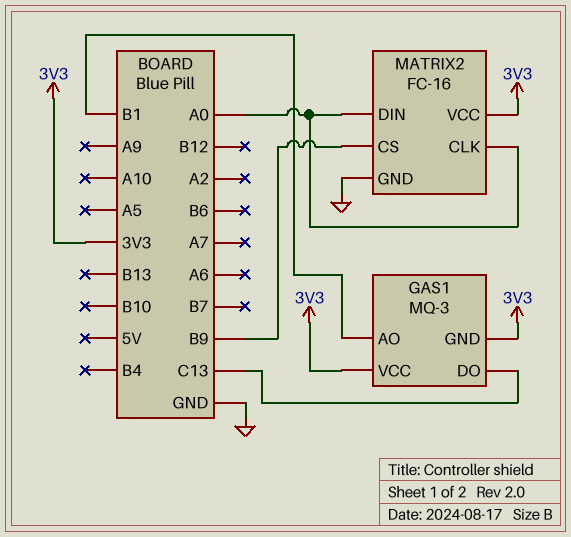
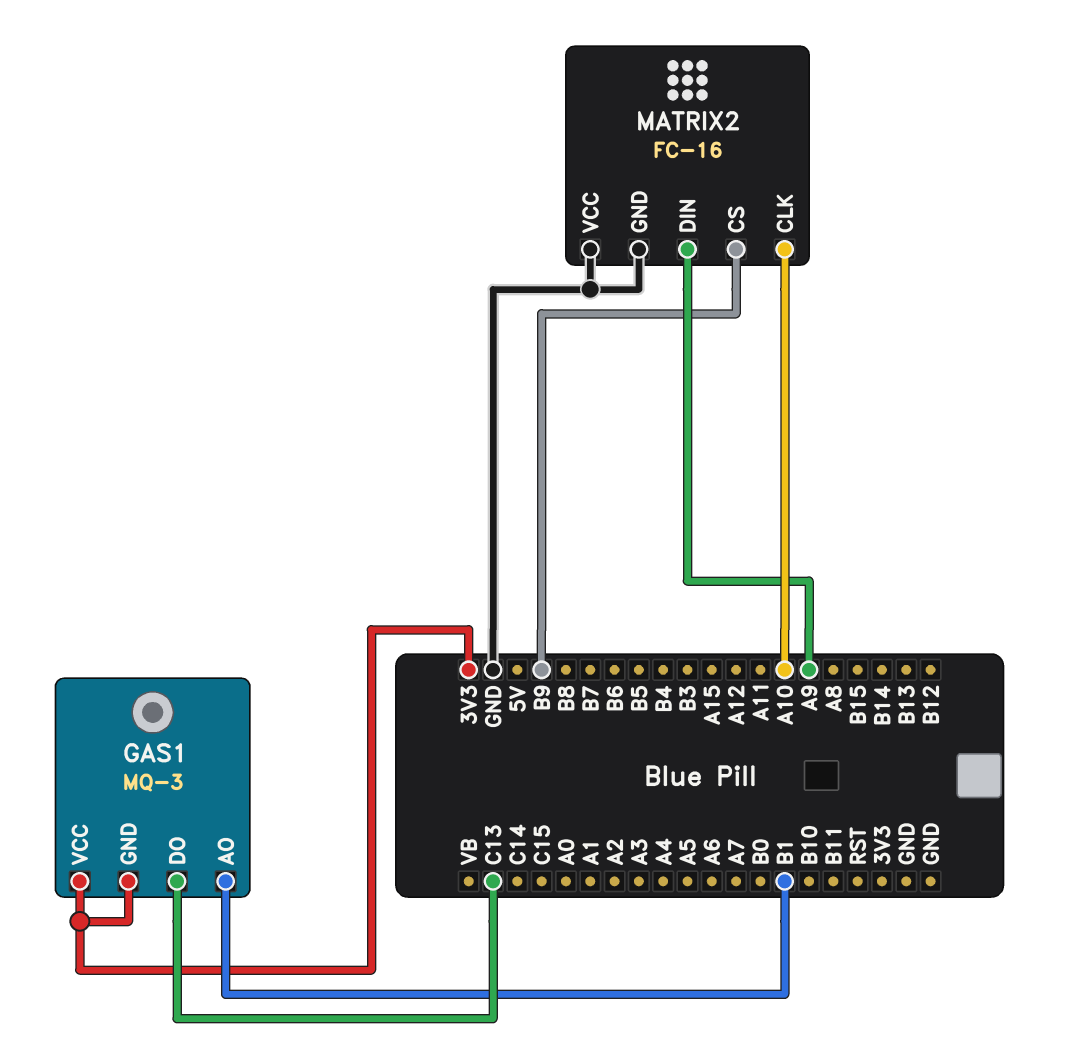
MATRIX2 pin CLK: A0 -> A10
MATRIX2 pin DIN: A0 -> A9
MATRIX2 pin VCC: 3V3 -> GND

